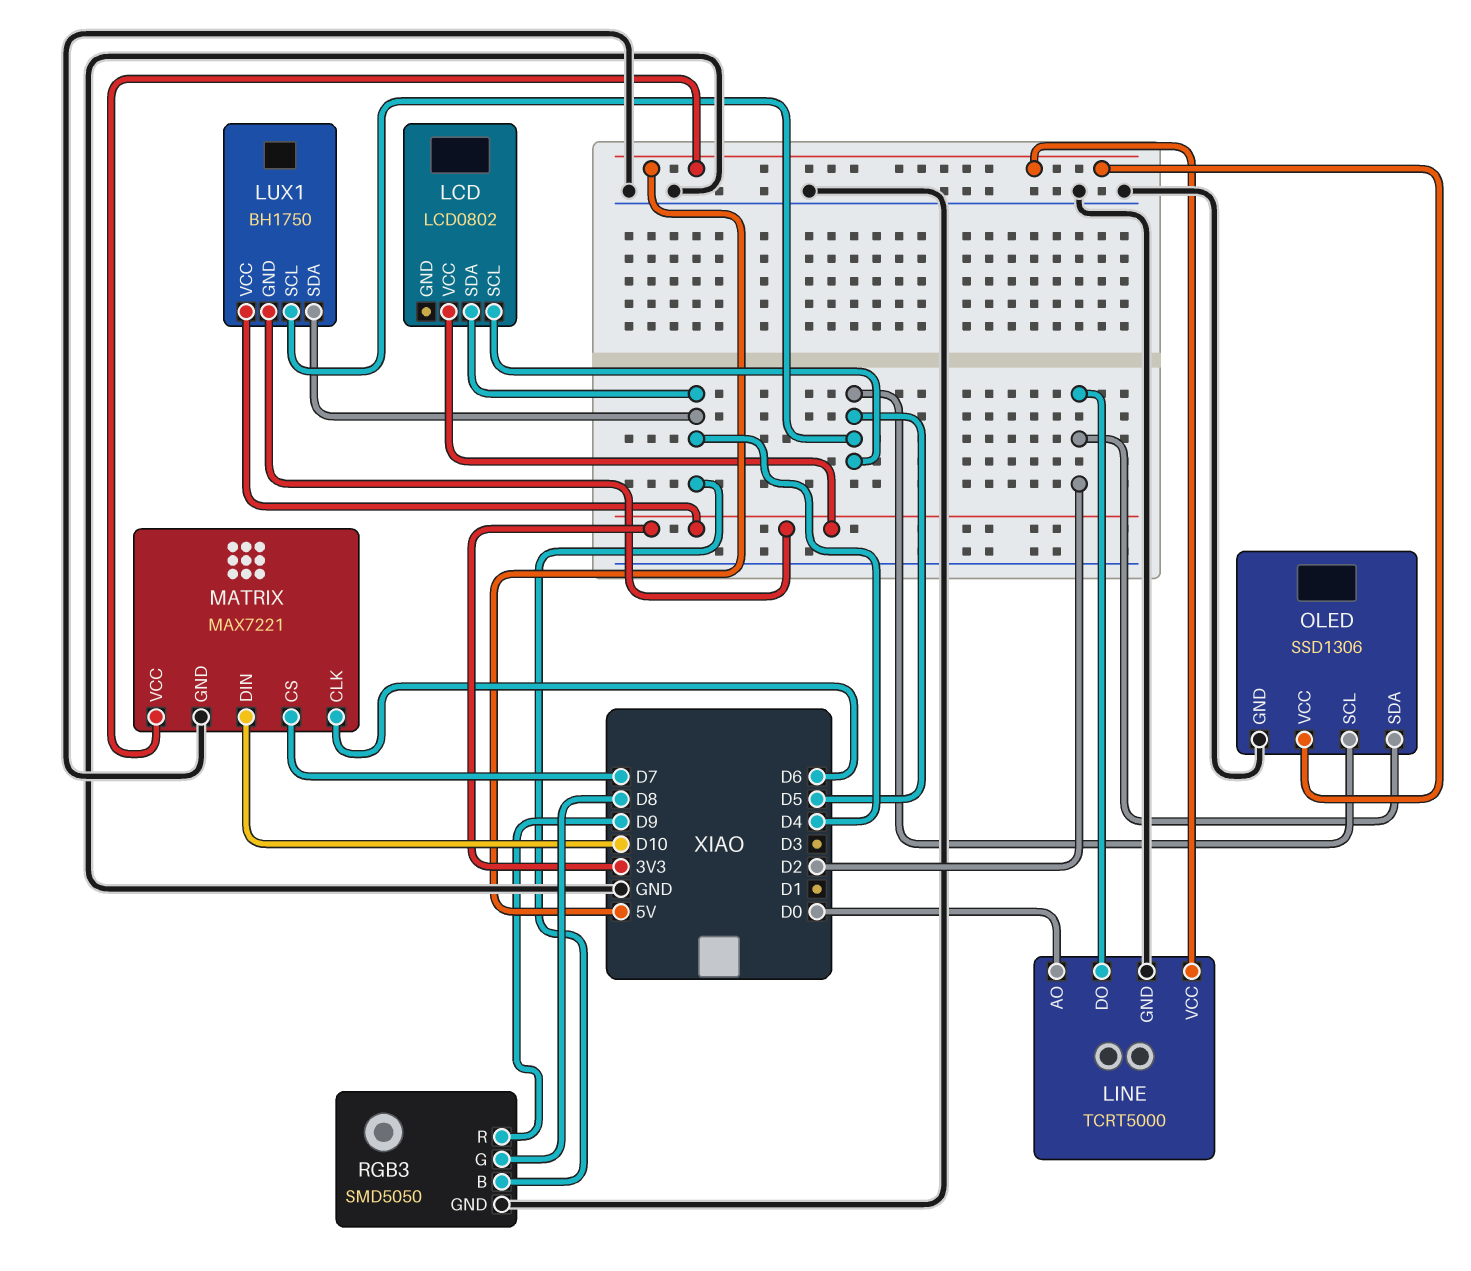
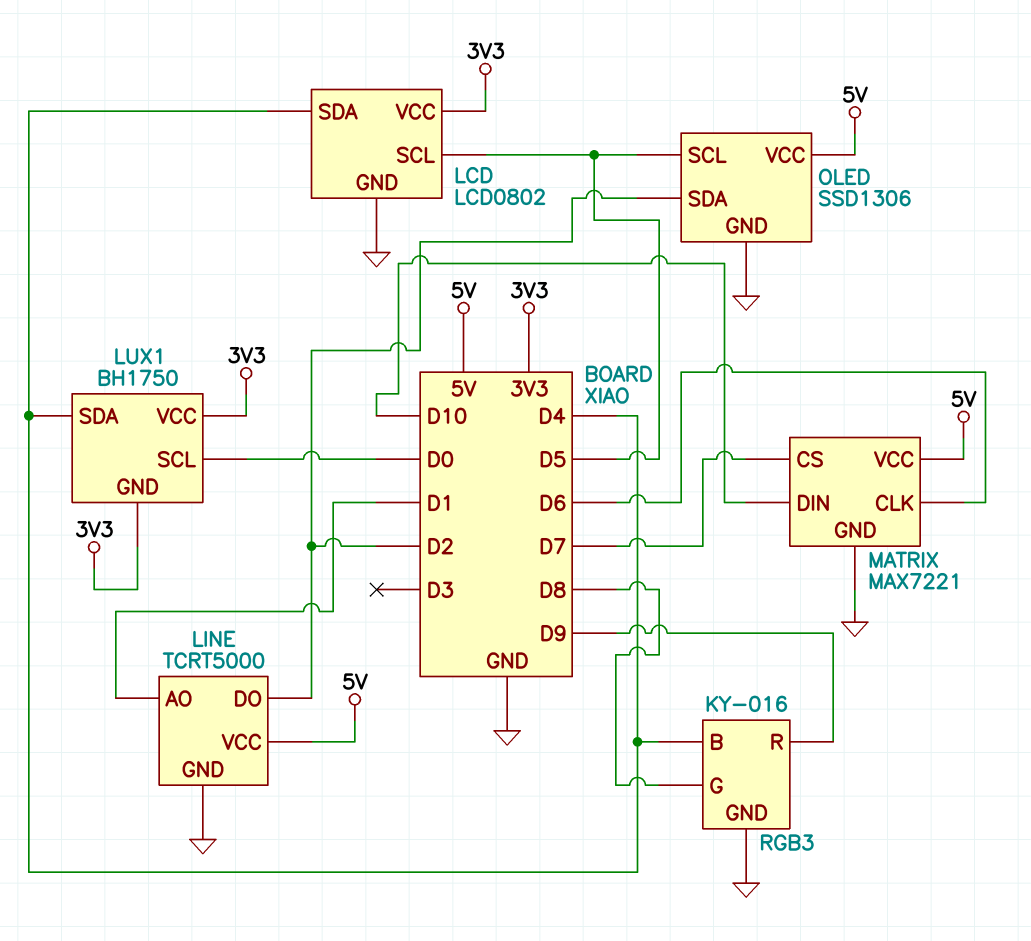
LCD pin GND: none -> GND
LINE pin AO: D0 -> D1
LUX1 pin SCL: D5 -> D0
RGB3: SMD5050 -> KY-016

